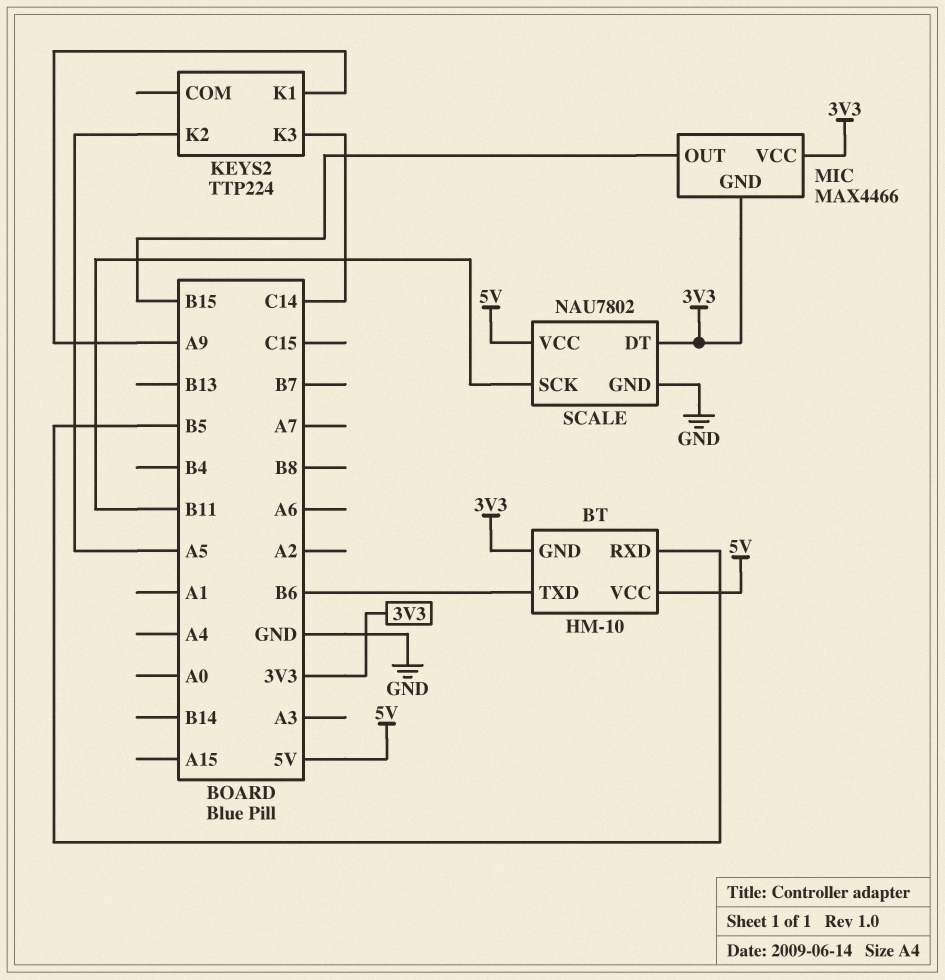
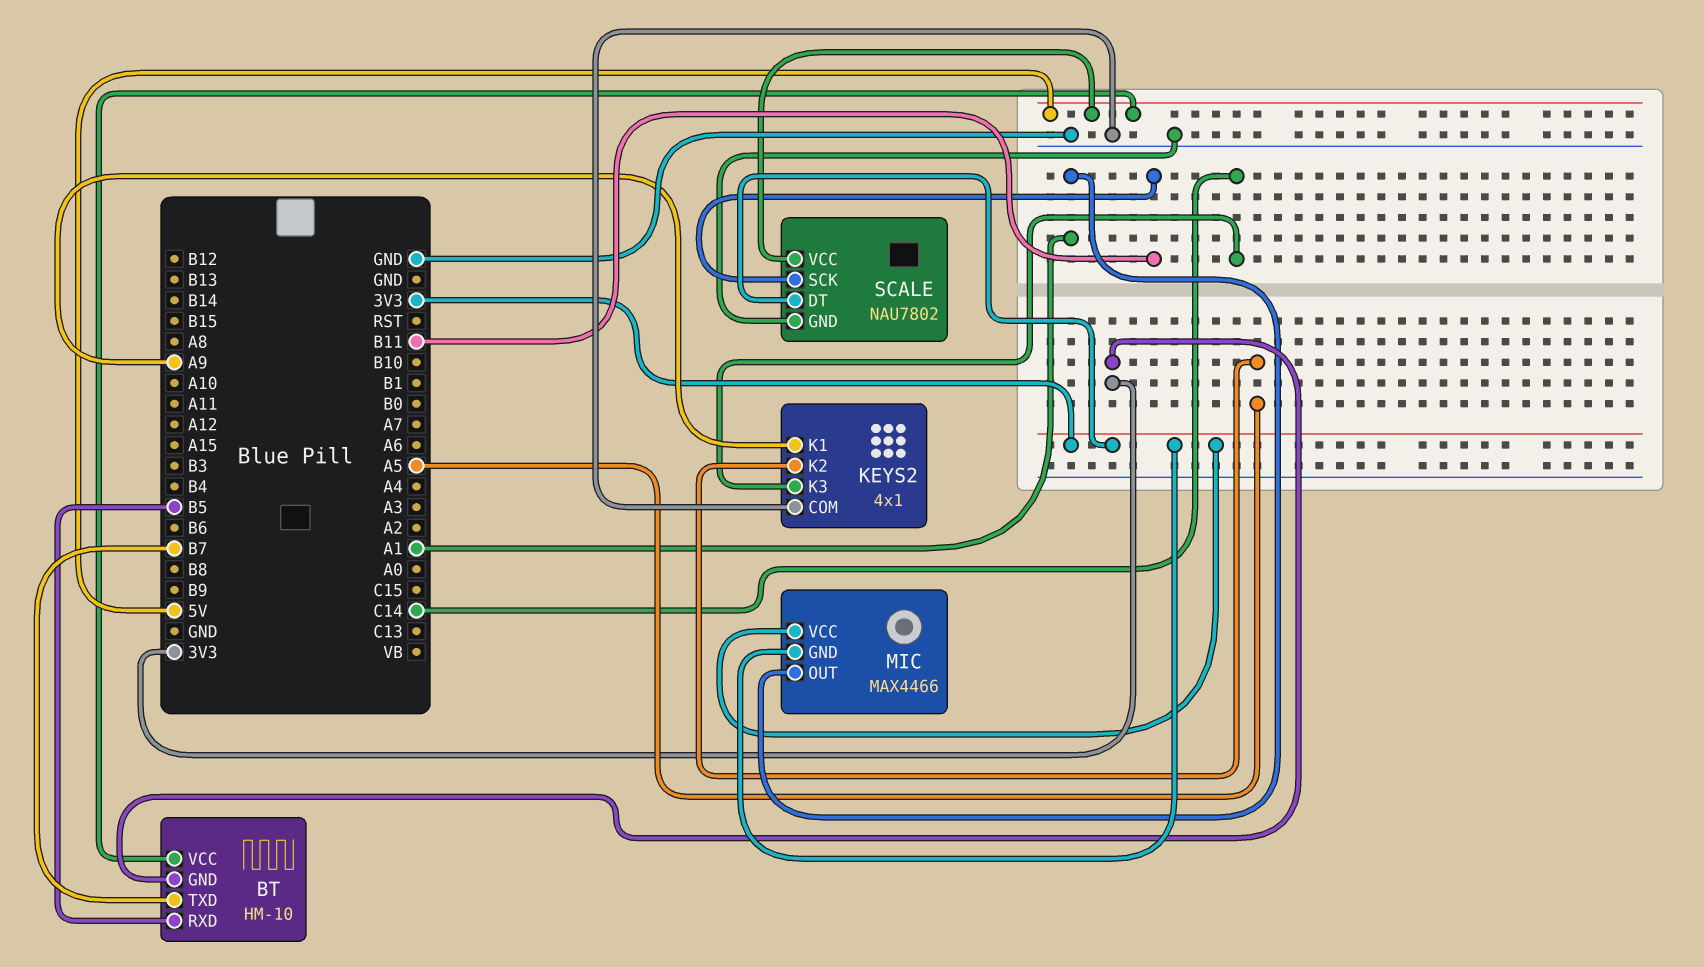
BT pin TXD: B6 -> B7
KEYS2: TTP224 -> 4x1
KEYS2 pin COM: none -> GND
MIC pin OUT: B15 -> A1

